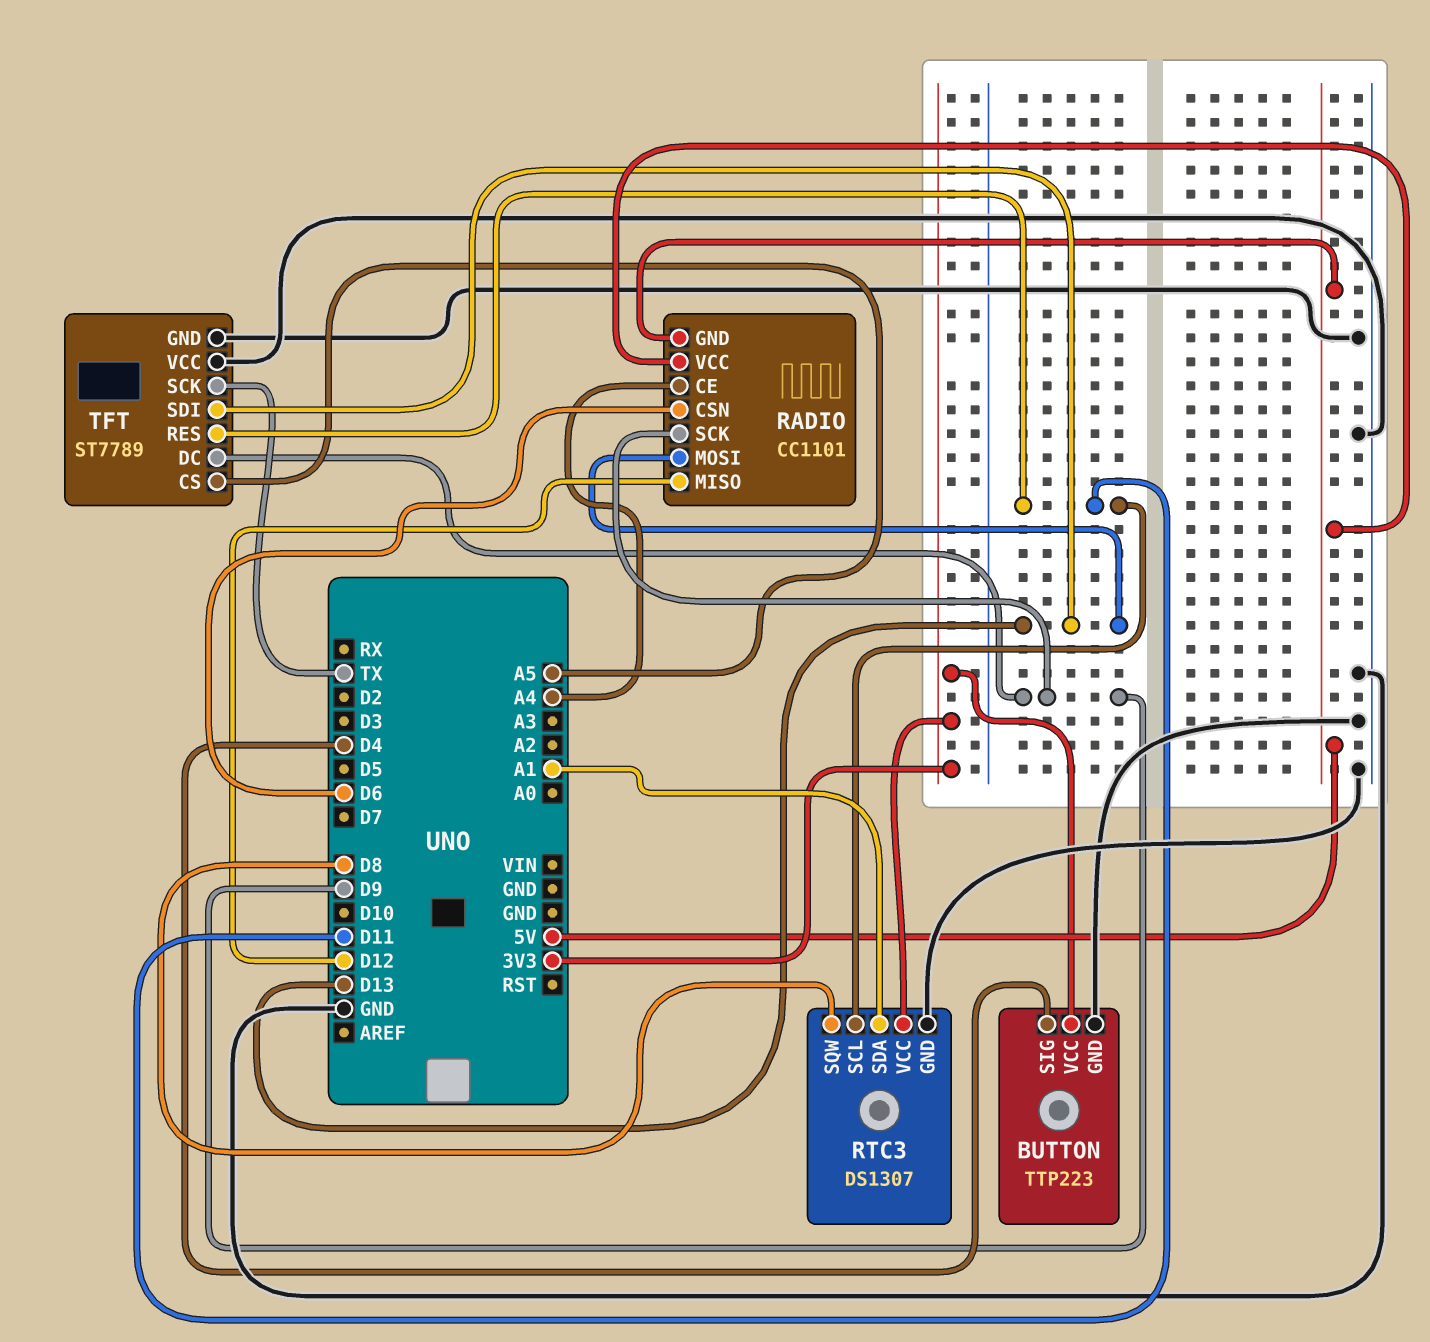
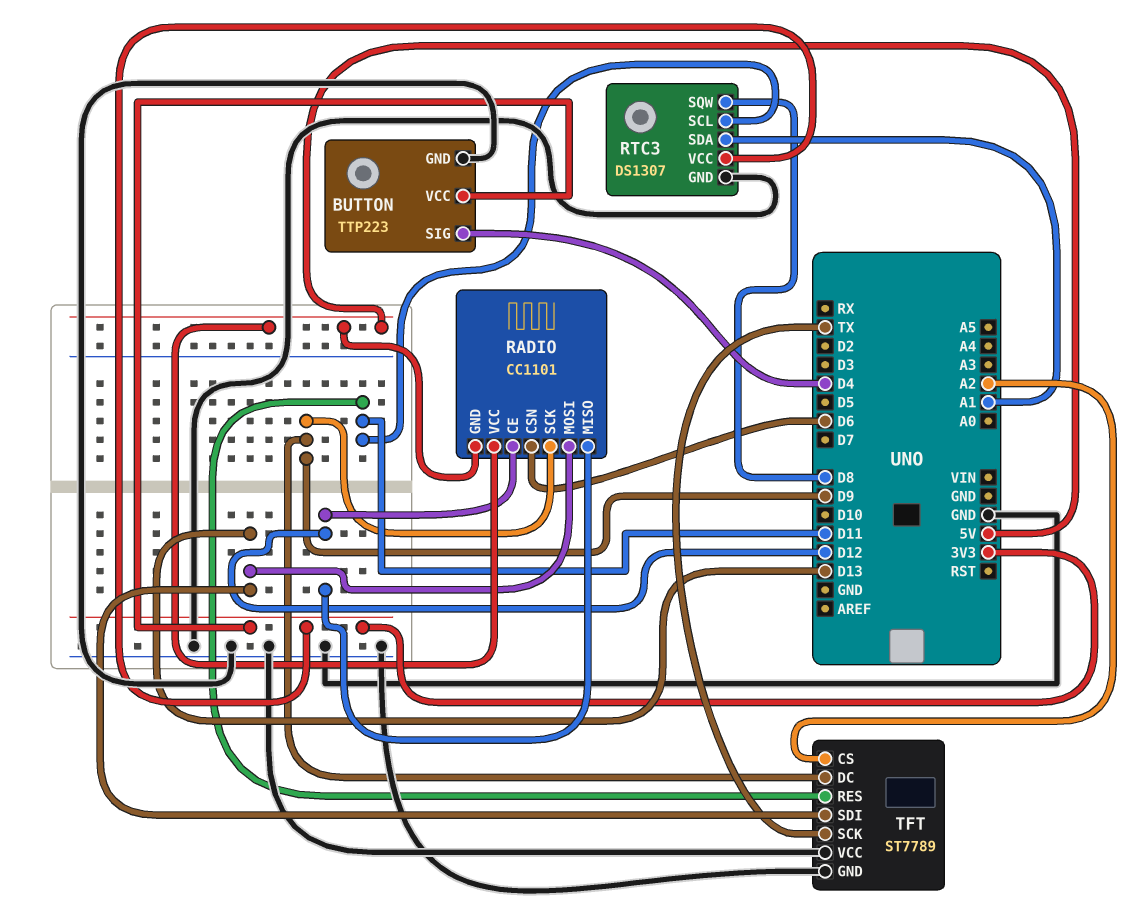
RADIO pin CE: A4 -> D12
TFT pin CS: A5 -> A2

